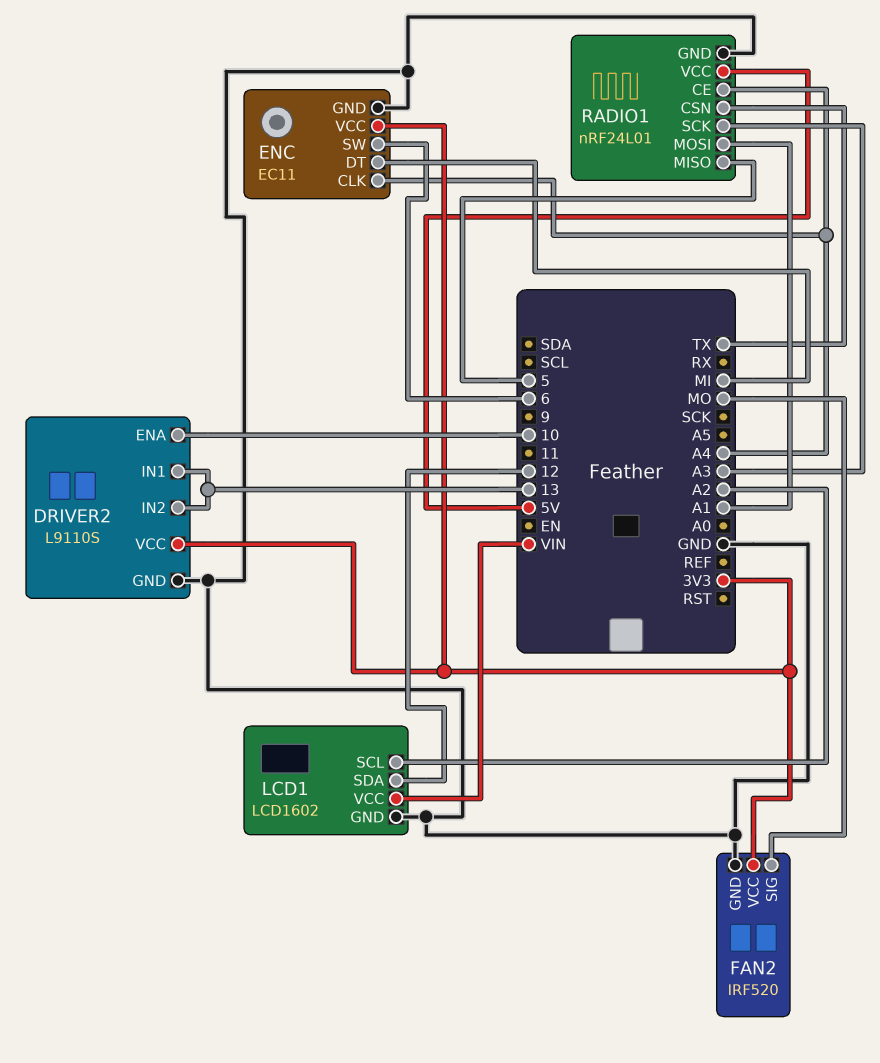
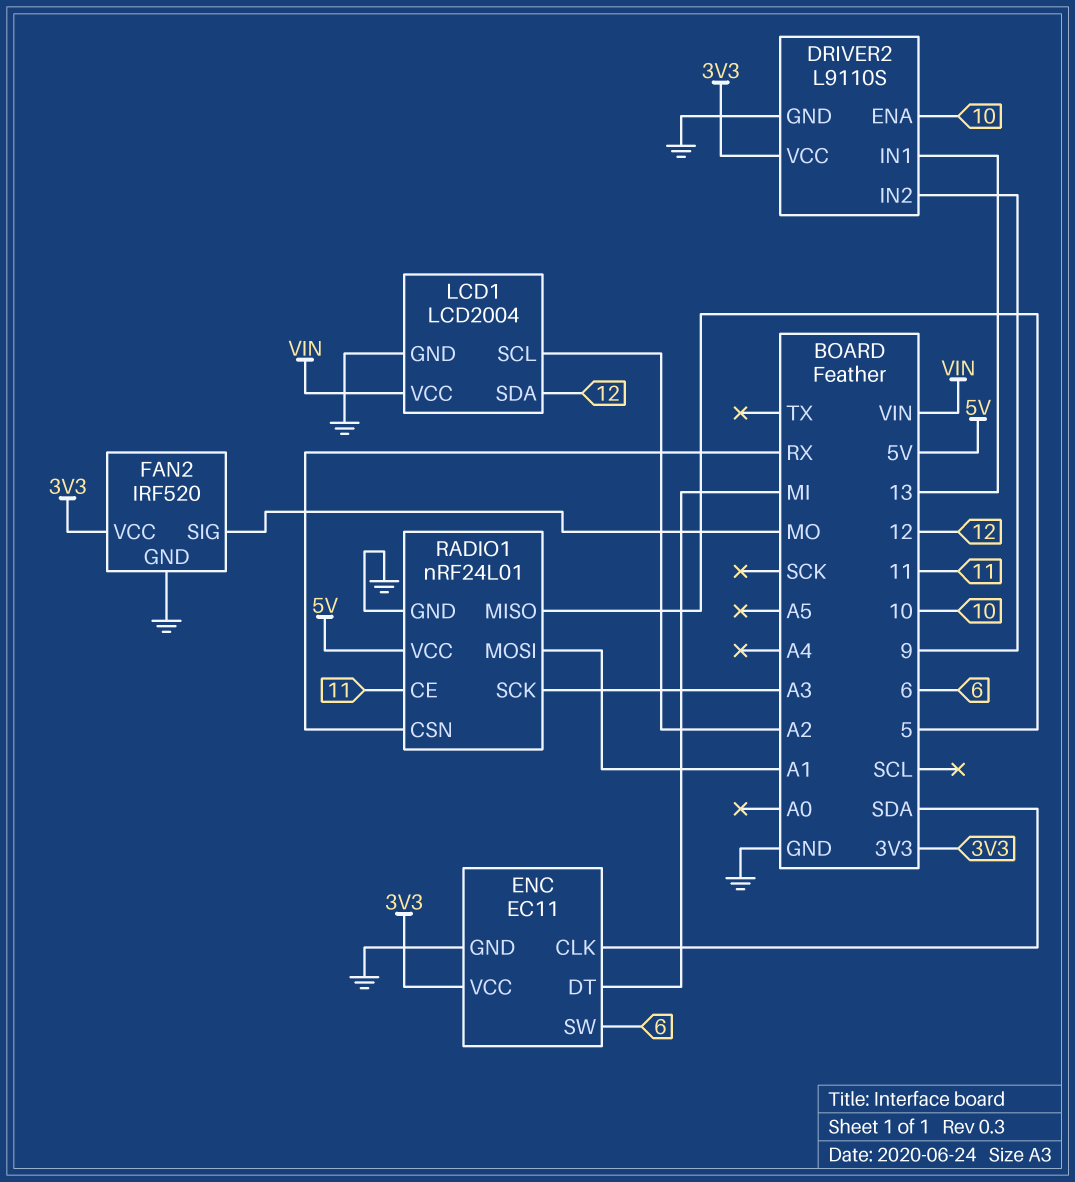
DRIVER2 pin IN2: 13 -> 9
ENC pin CLK: A4 -> SDA
LCD1: LCD1602 -> LCD2004
RADIO1 pin CE: A4 -> 11
RADIO1 pin CSN: TX -> RX

